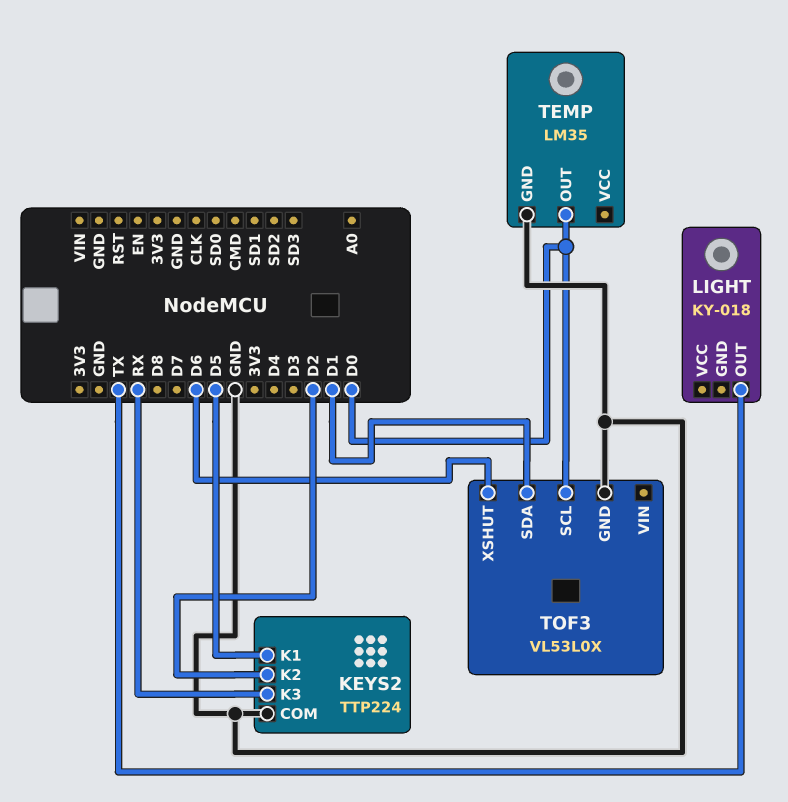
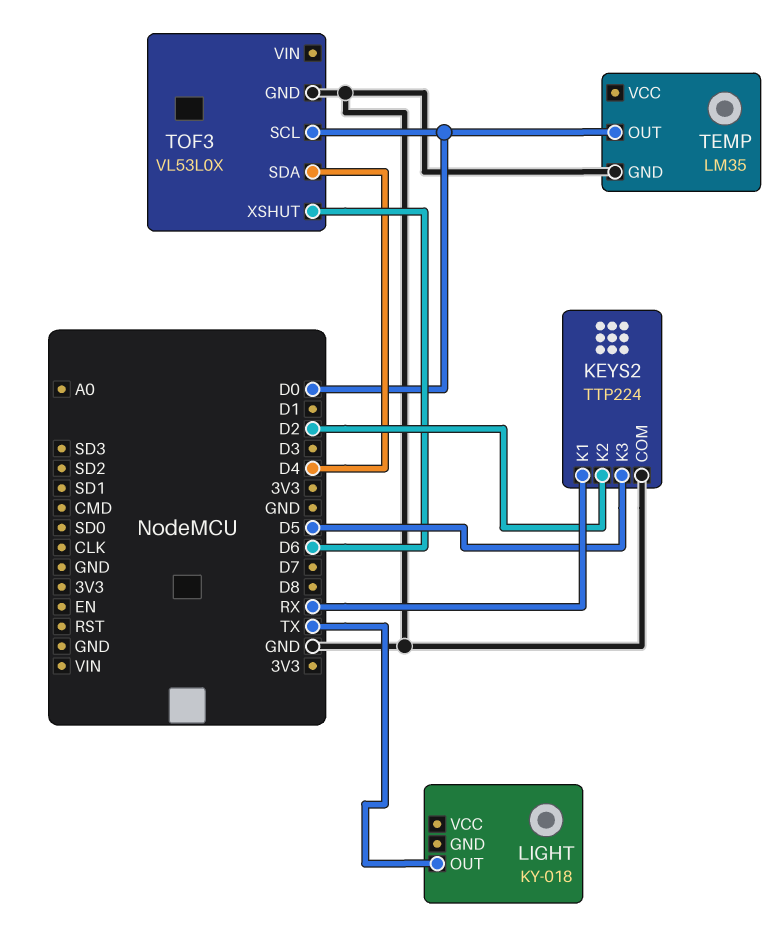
KEYS2 pin K1: D5 -> RX
KEYS2 pin K3: RX -> D5
TOF3 pin SDA: D1 -> D4

